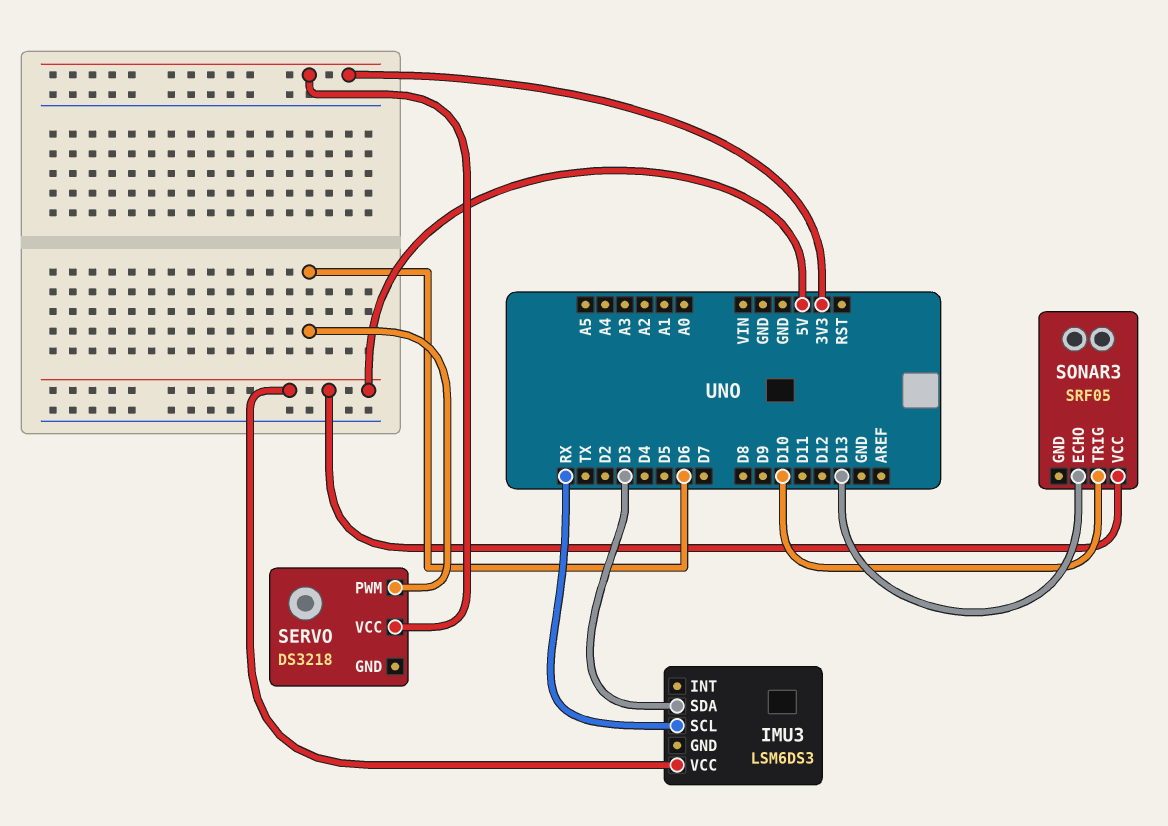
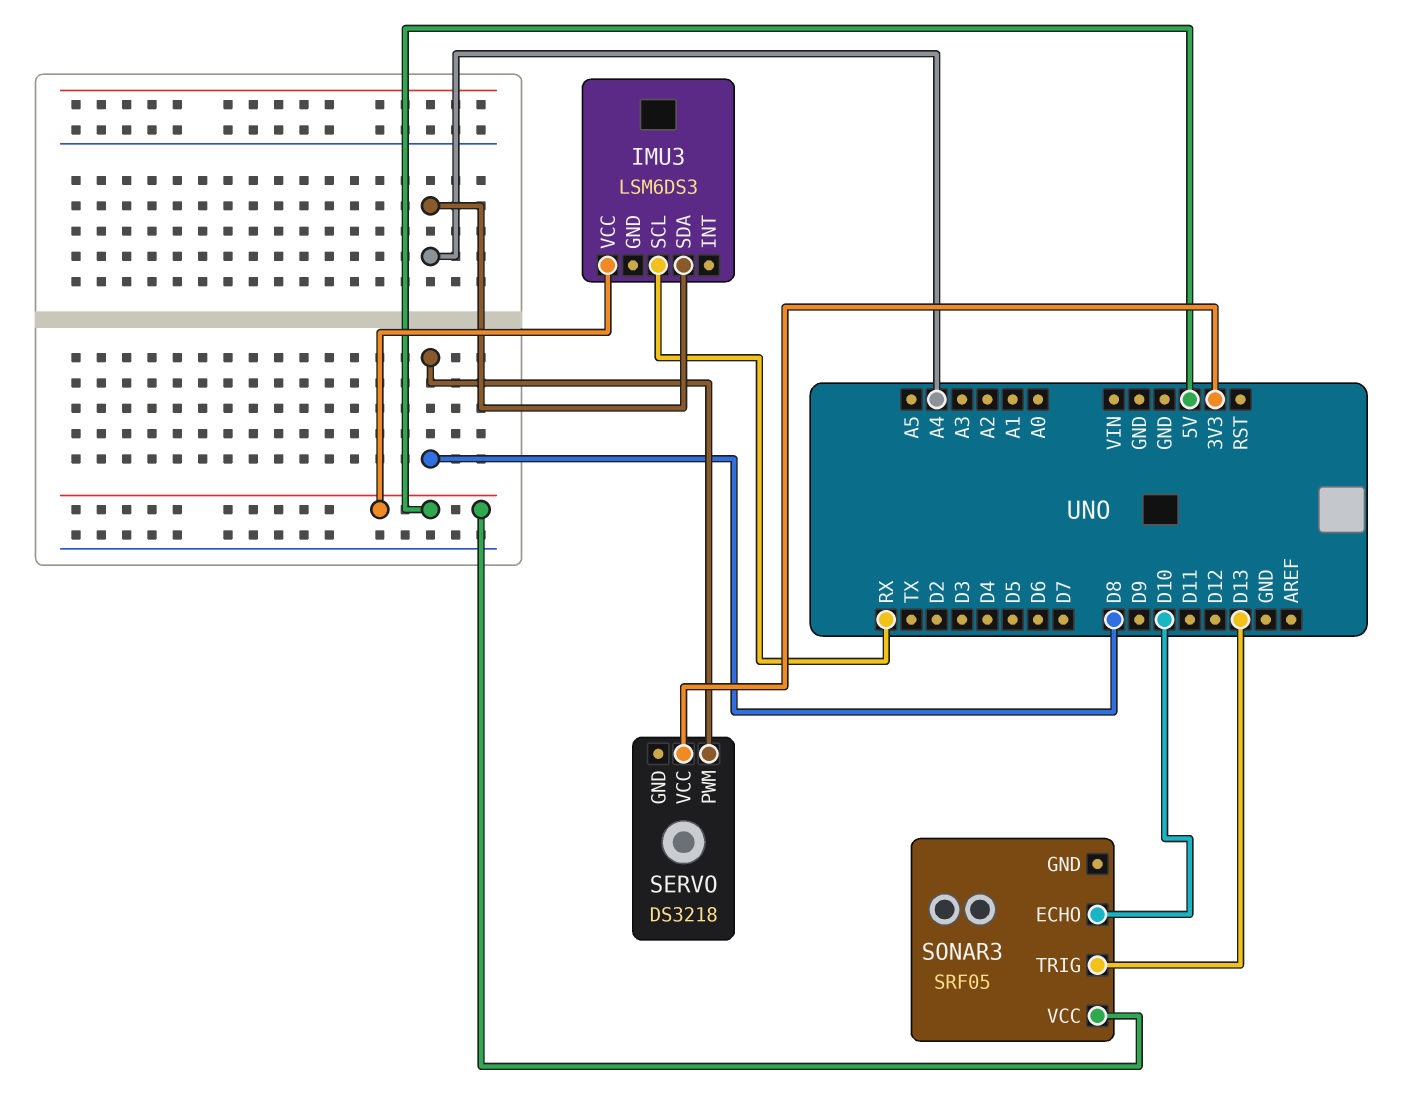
IMU3 pin SDA: D3 -> A4
SERVO pin PWM: D6 -> D8
SONAR3 pin ECHO: D13 -> D10
SONAR3 pin TRIG: D10 -> D13

